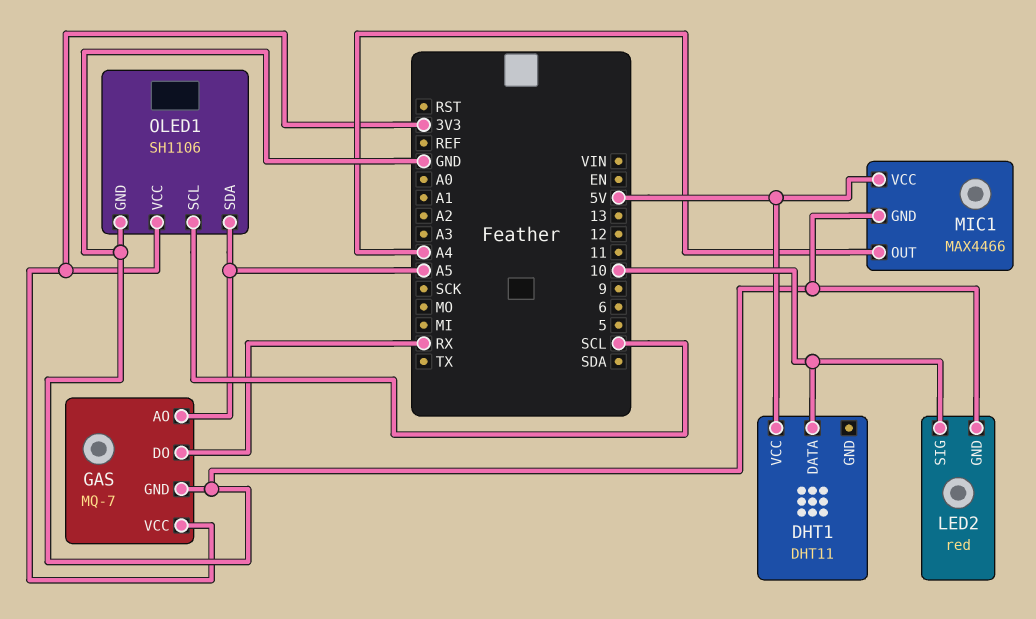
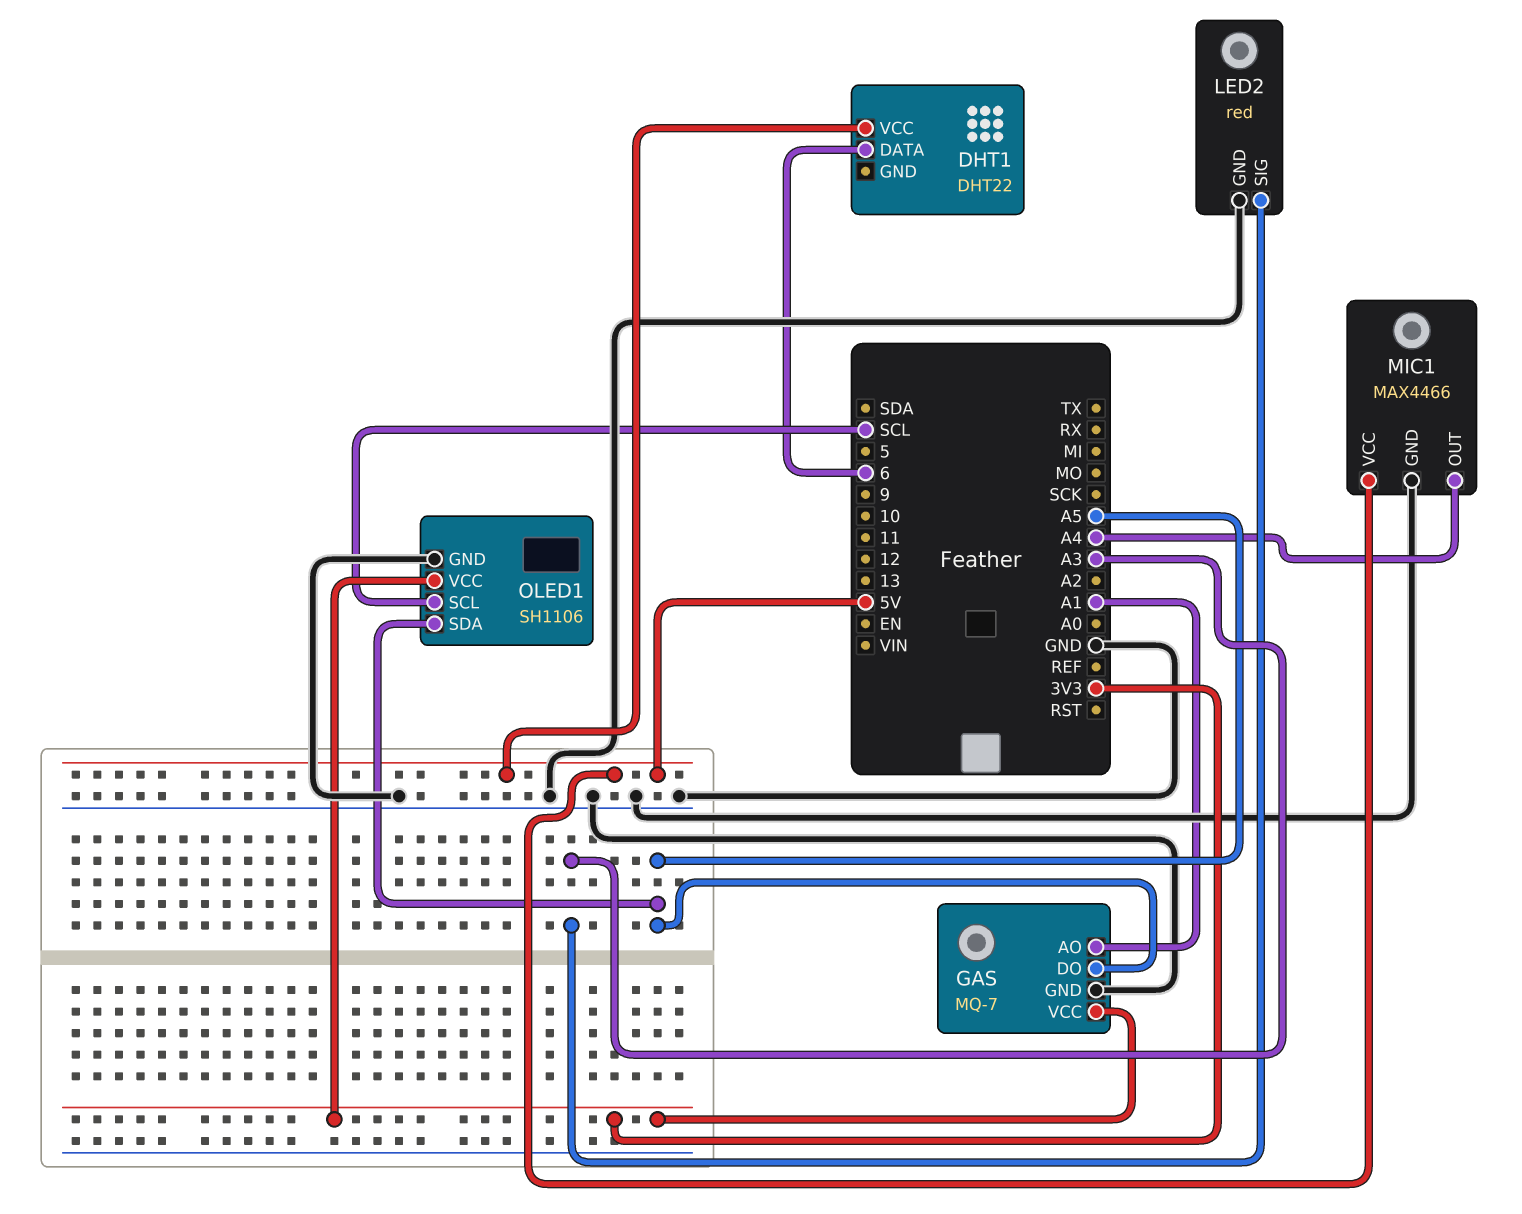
DHT1: DHT11 -> DHT22
DHT1 pin DATA: 10 -> 6
GAS pin AO: A5 -> A1
GAS pin DO: RX -> A5
LED2 pin SIG: 10 -> A3

